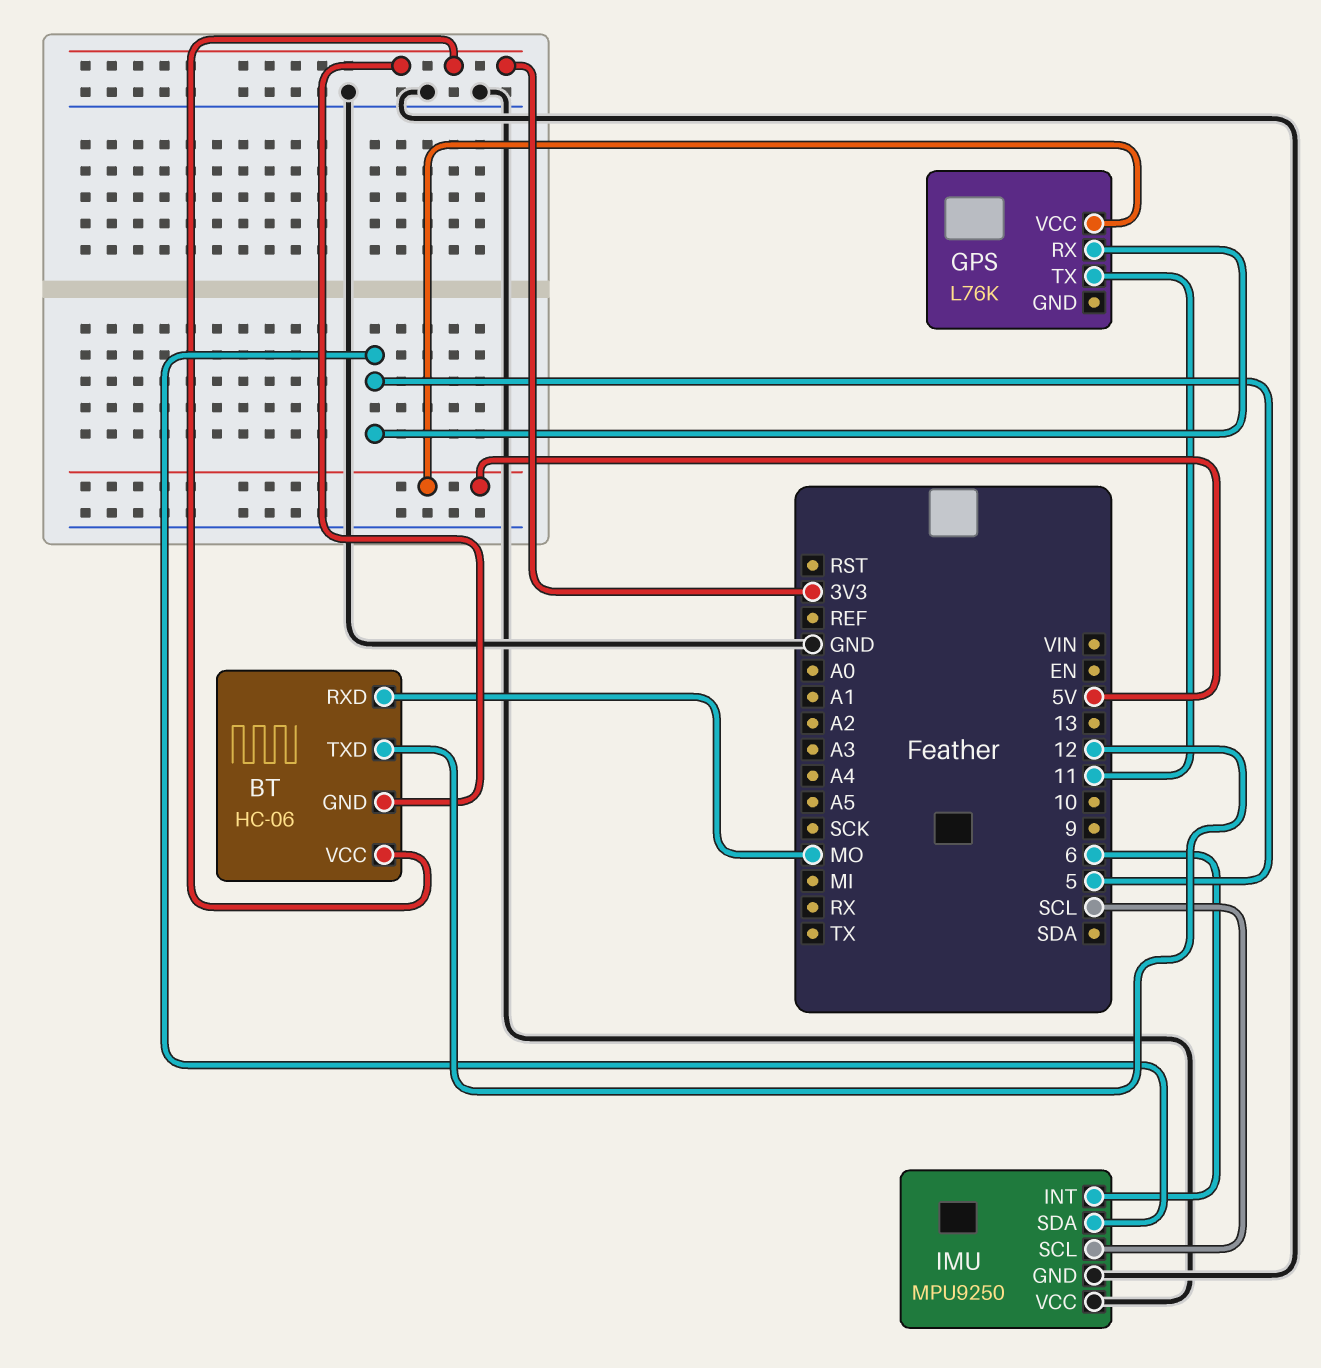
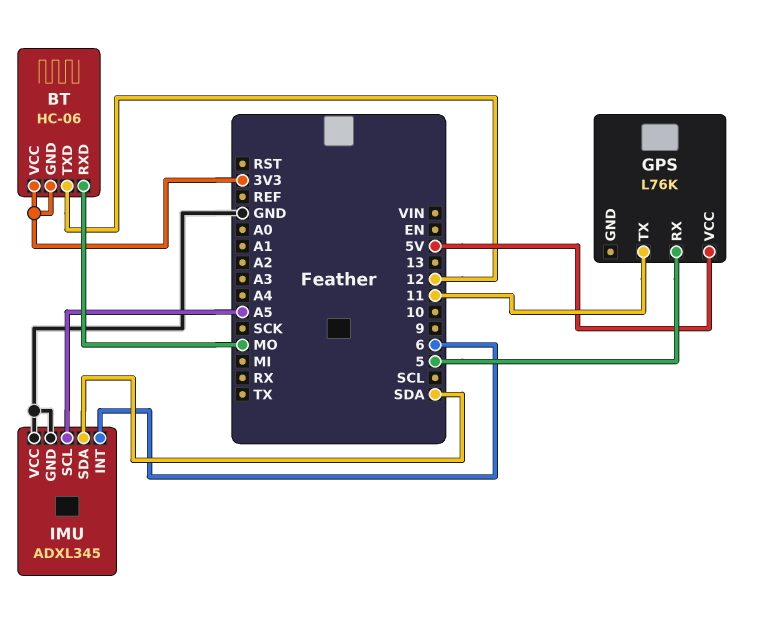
IMU: MPU9250 -> ADXL345
IMU pin SCL: SCL -> A5
IMU pin SDA: 5 -> SDA

